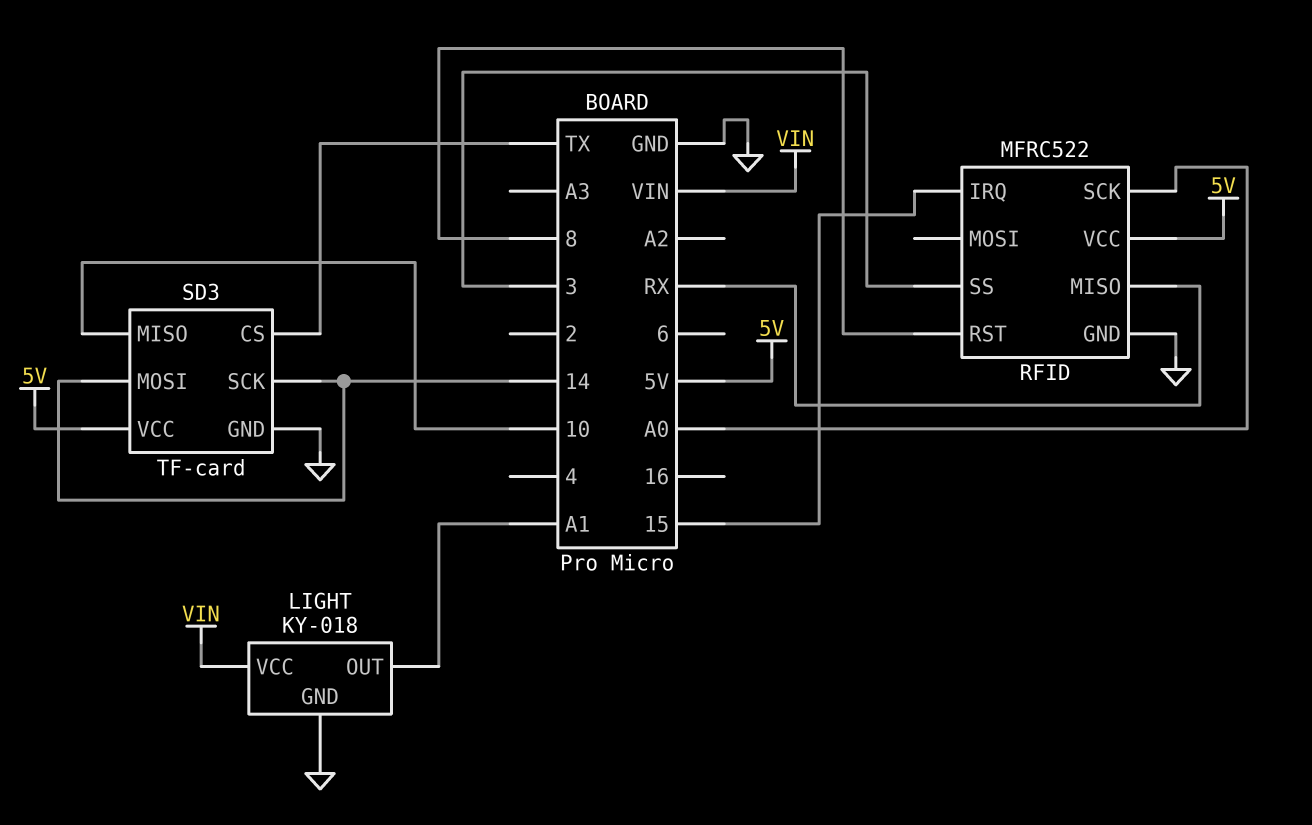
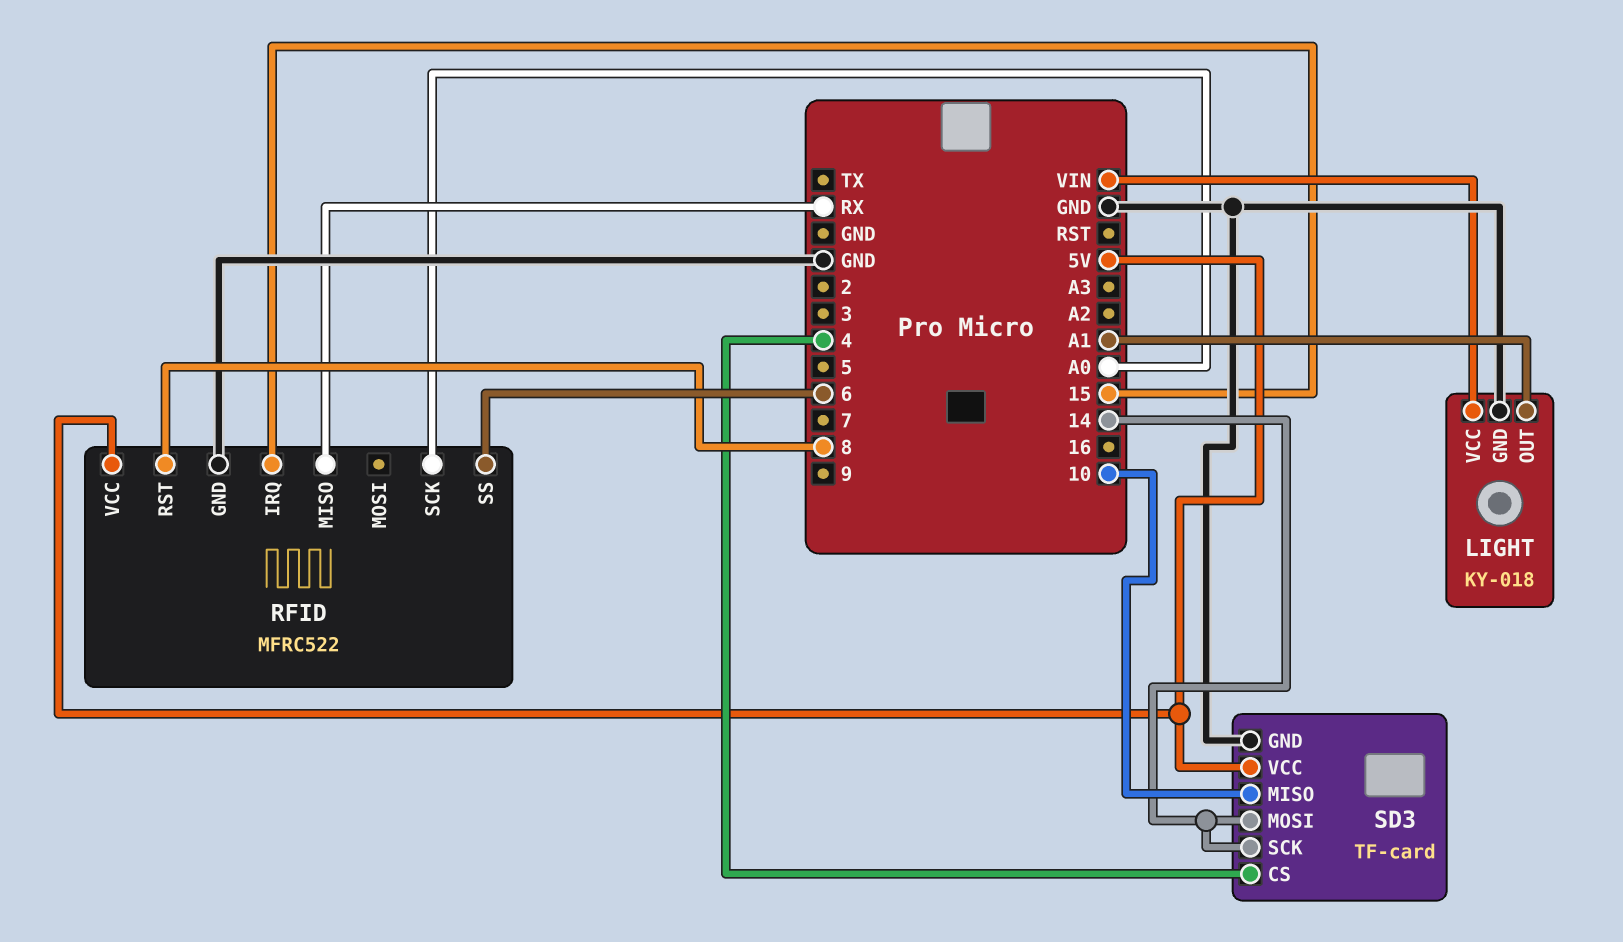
RFID pin SS: 3 -> 6
SD3 pin CS: TX -> 4

